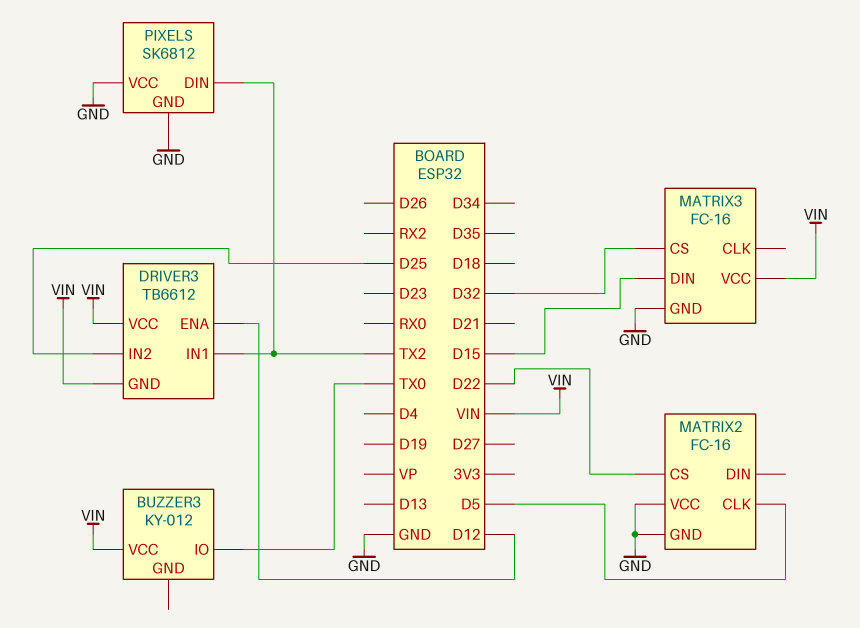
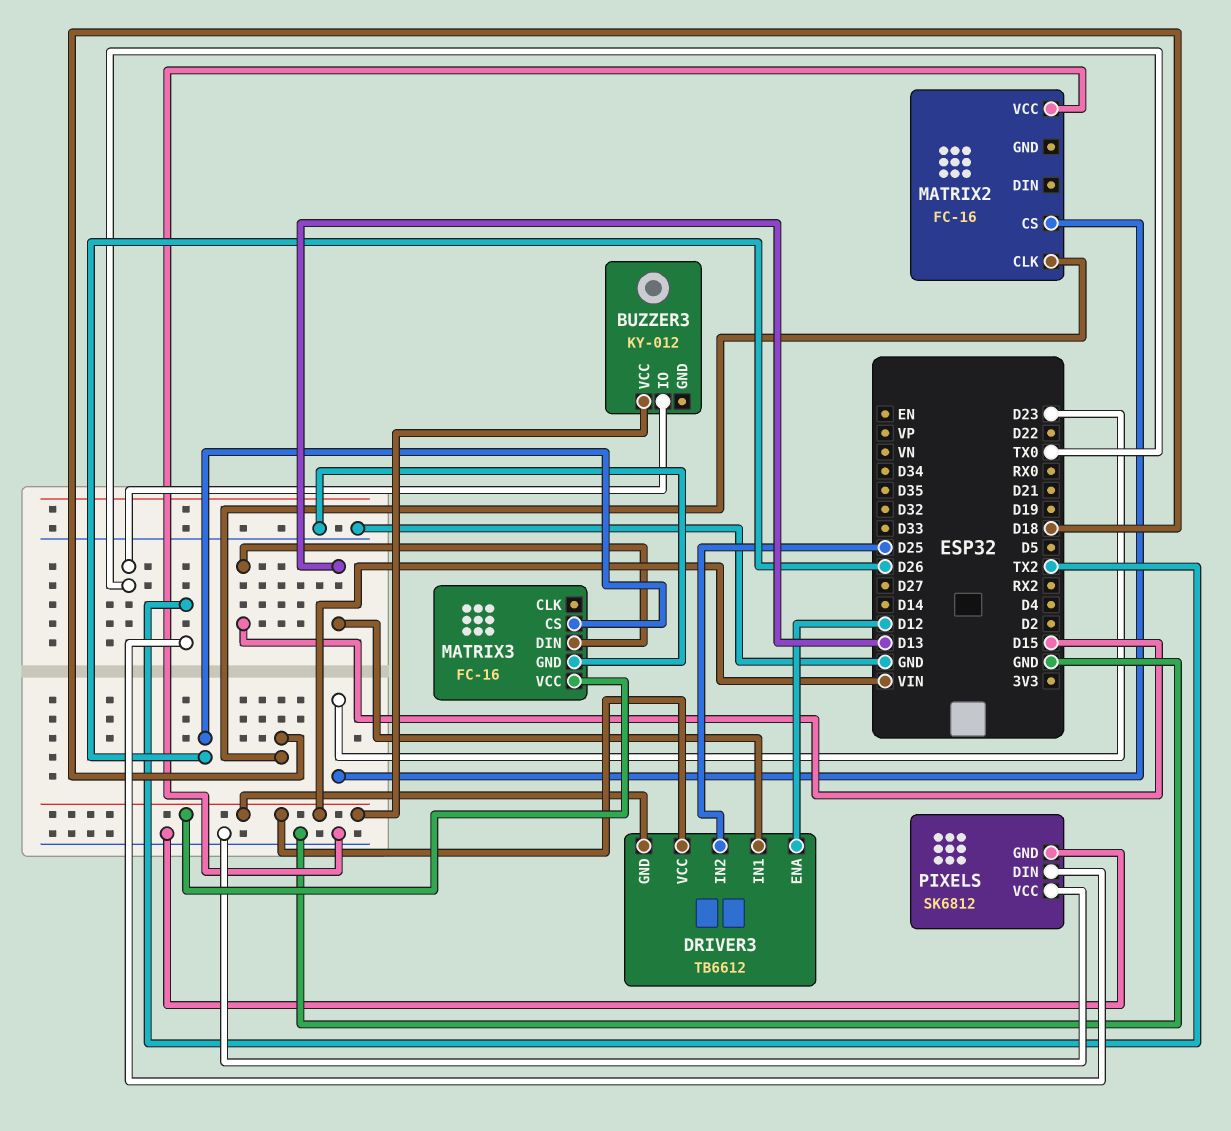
DRIVER3 pin IN1: TX2 -> D13
MATRIX2 pin CLK: D5 -> D18
MATRIX2 pin CS: D22 -> D23
MATRIX2 pin GND: GND -> none
MATRIX3 pin CS: D32 -> D26

